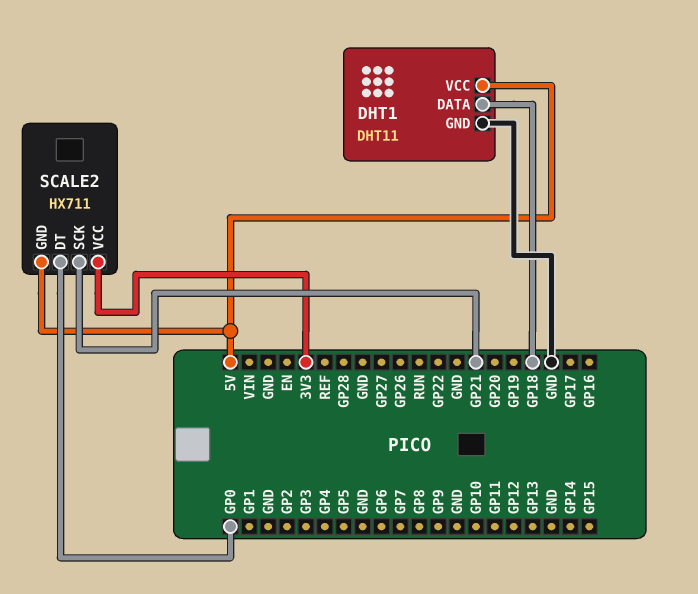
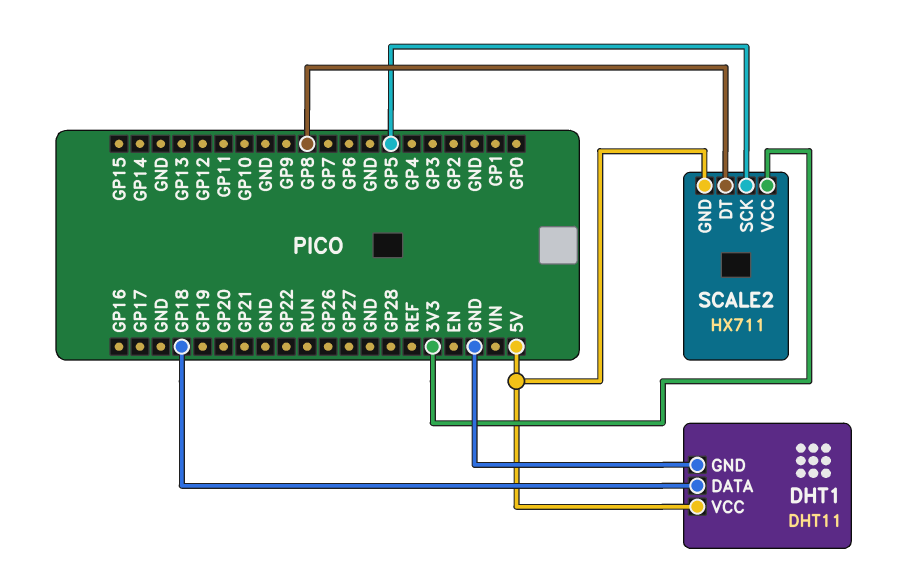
SCALE2 pin DT: GP0 -> GP8
SCALE2 pin SCK: GP21 -> GP5

